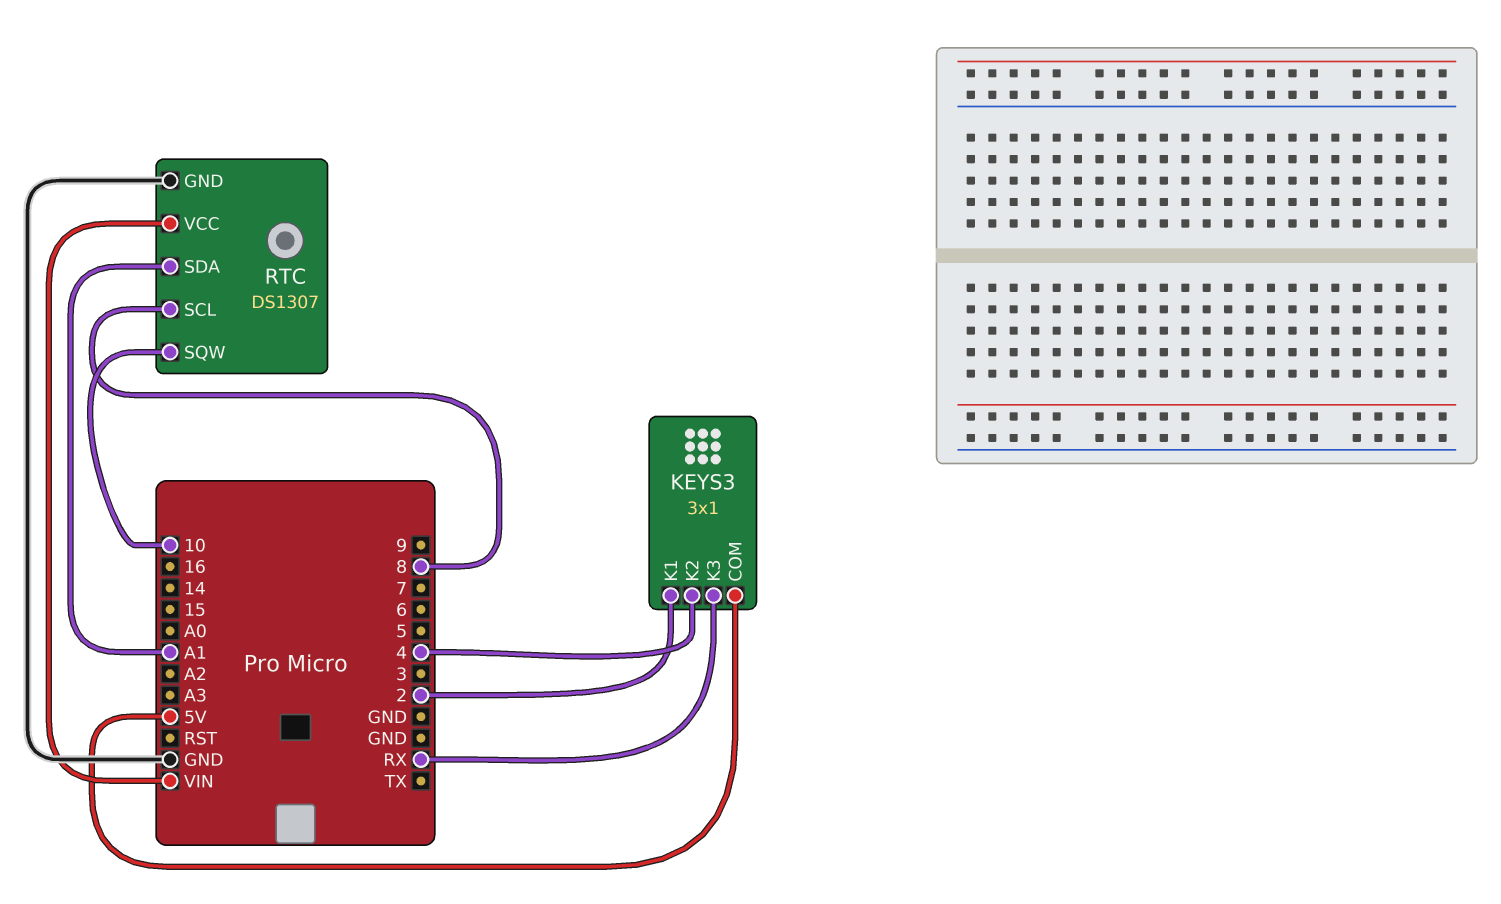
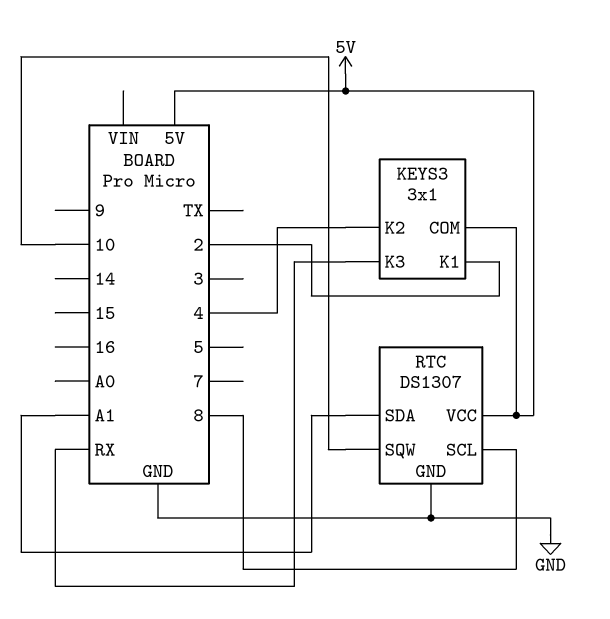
RTC pin VCC: VIN -> 5V

